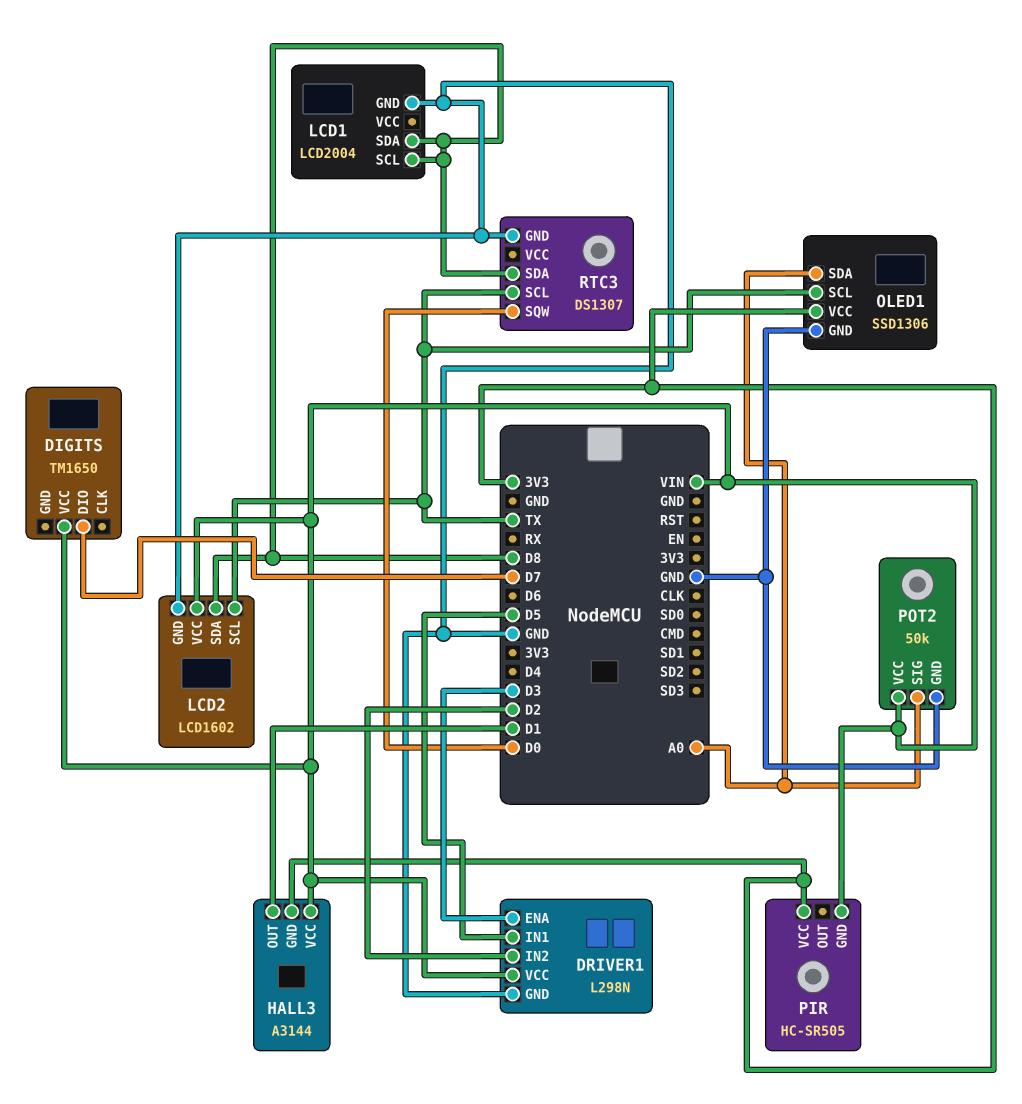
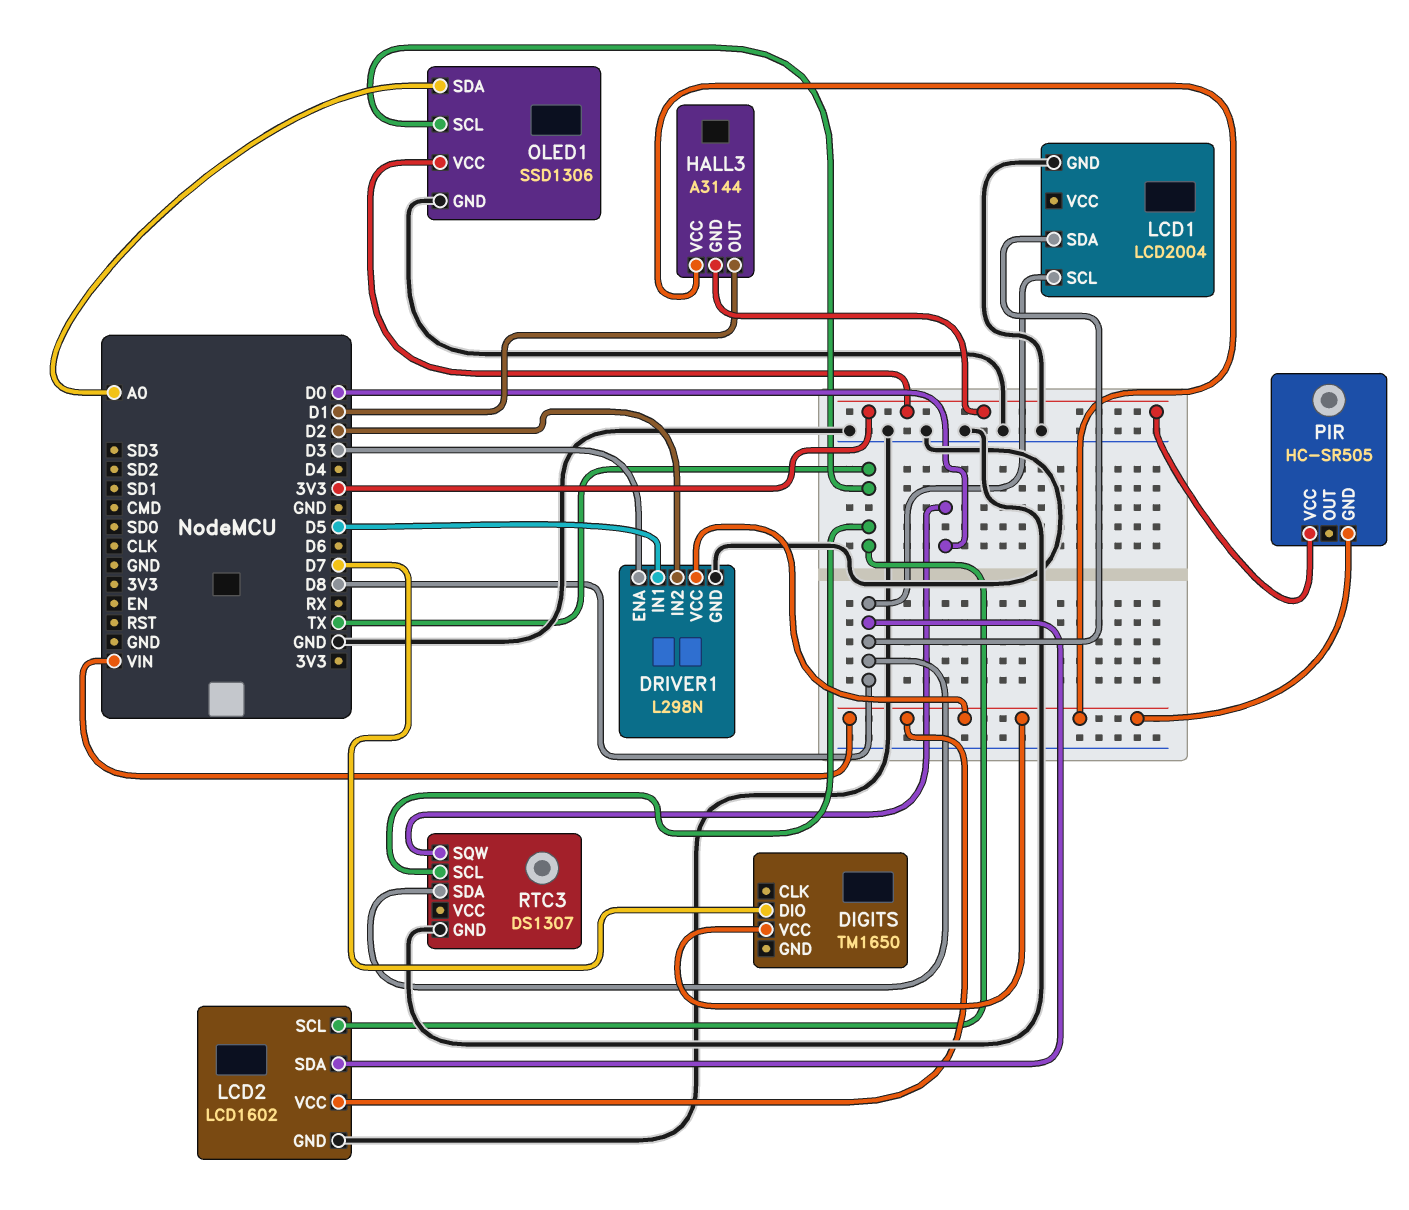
POT2: 50k -> none
POT2 pin GND: GND -> none
POT2 pin SIG: A0 -> none
POT2 pin VCC: VIN -> none

